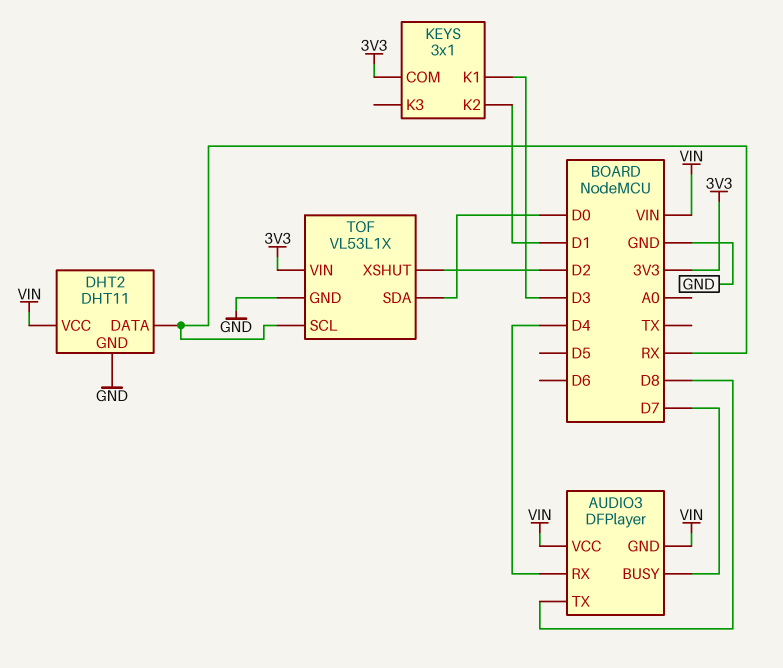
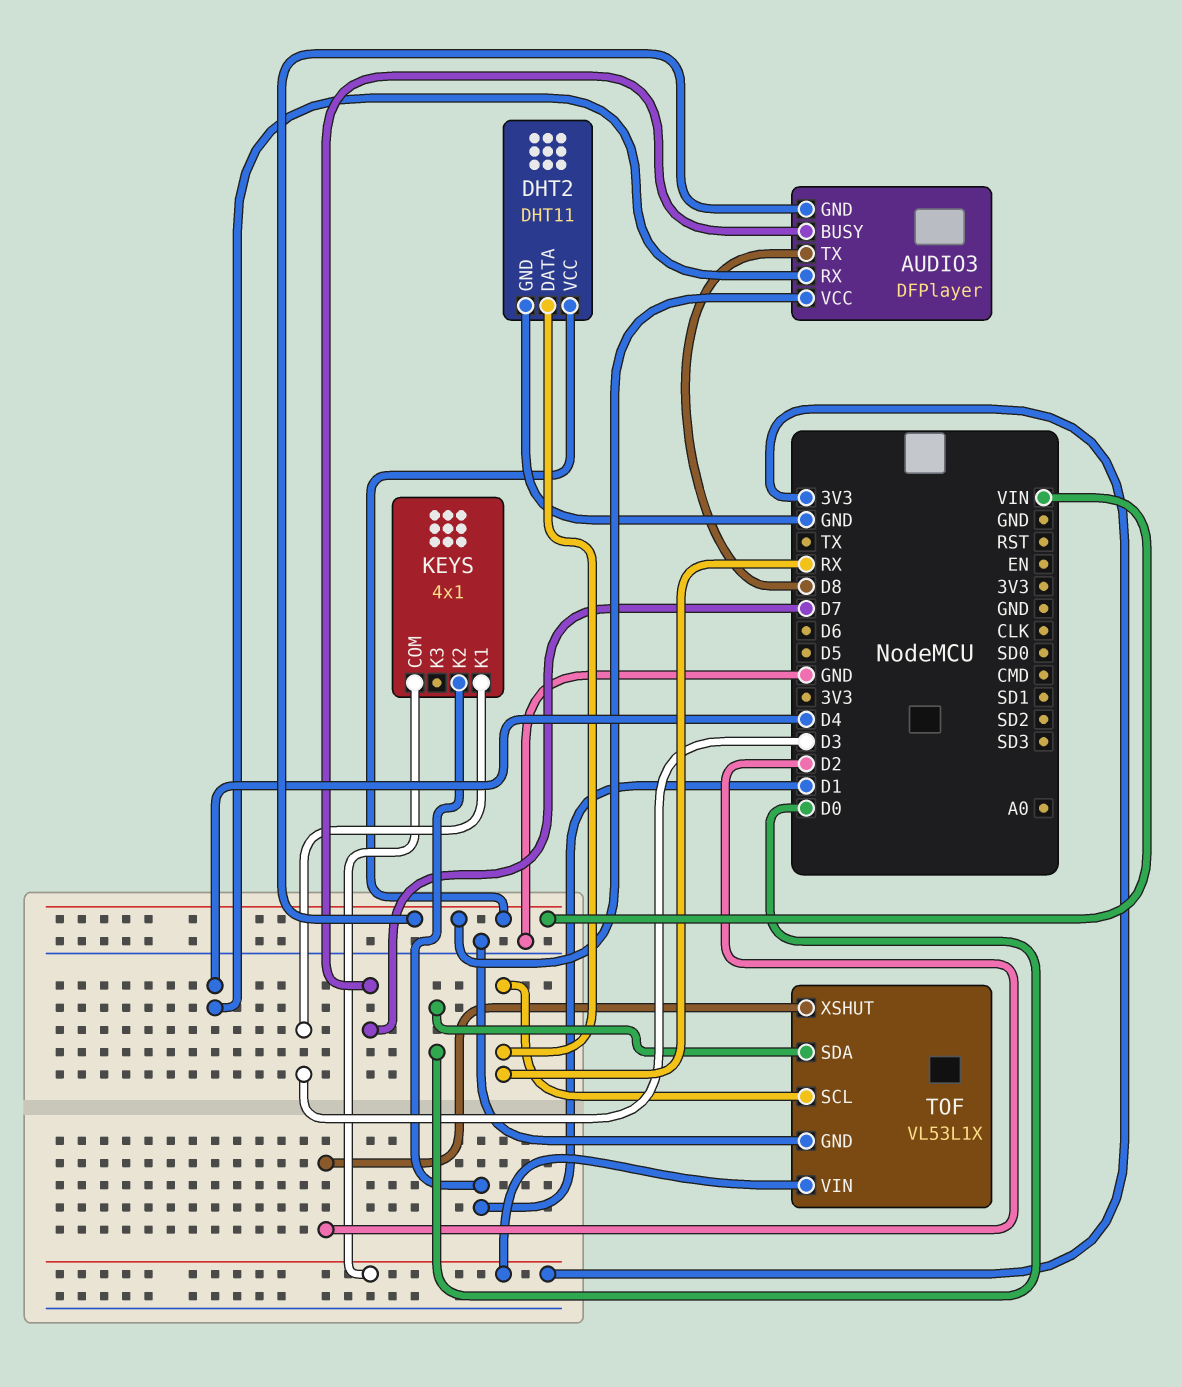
KEYS: 3x1 -> 4x1

